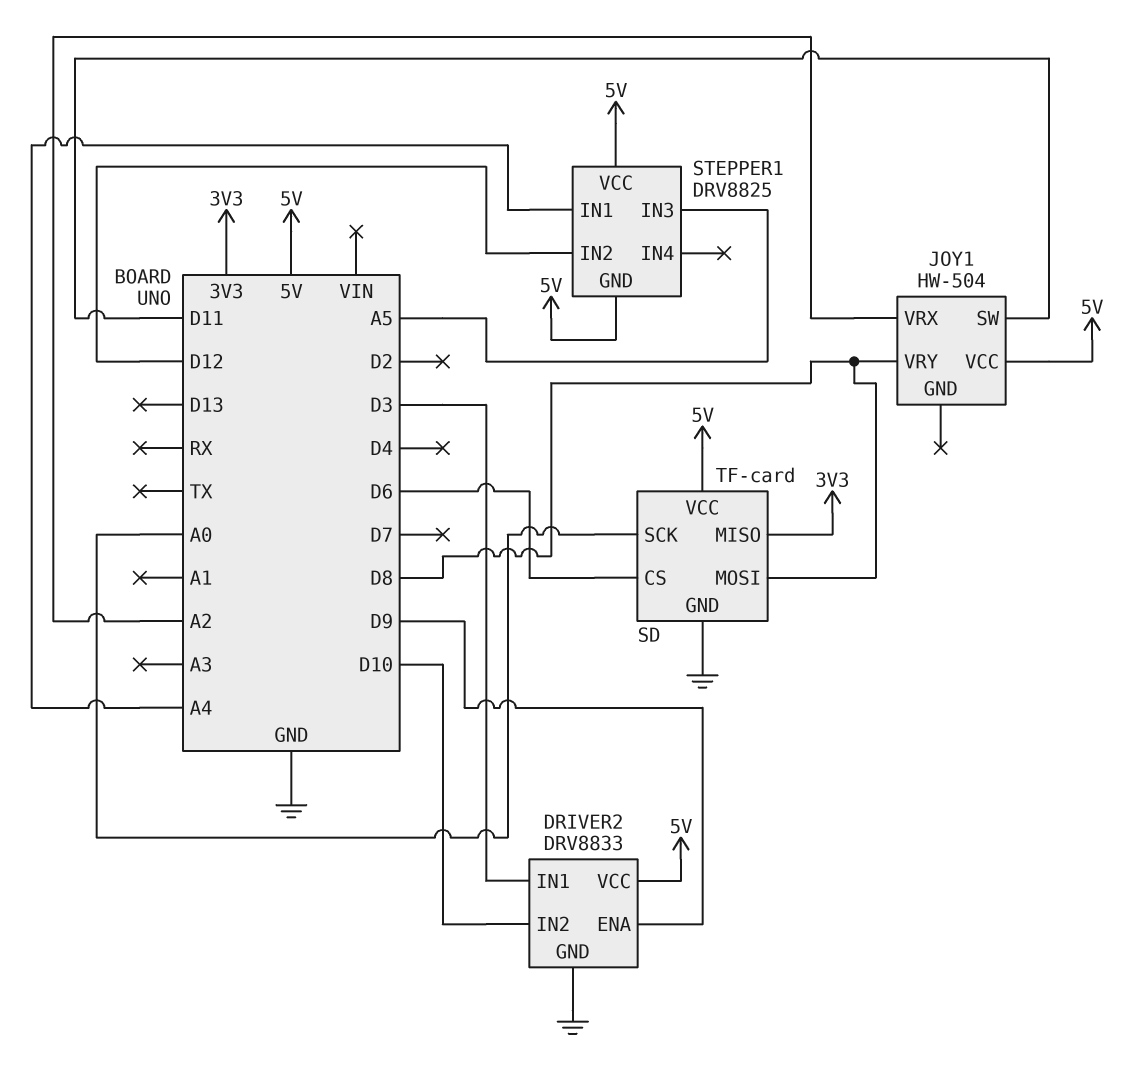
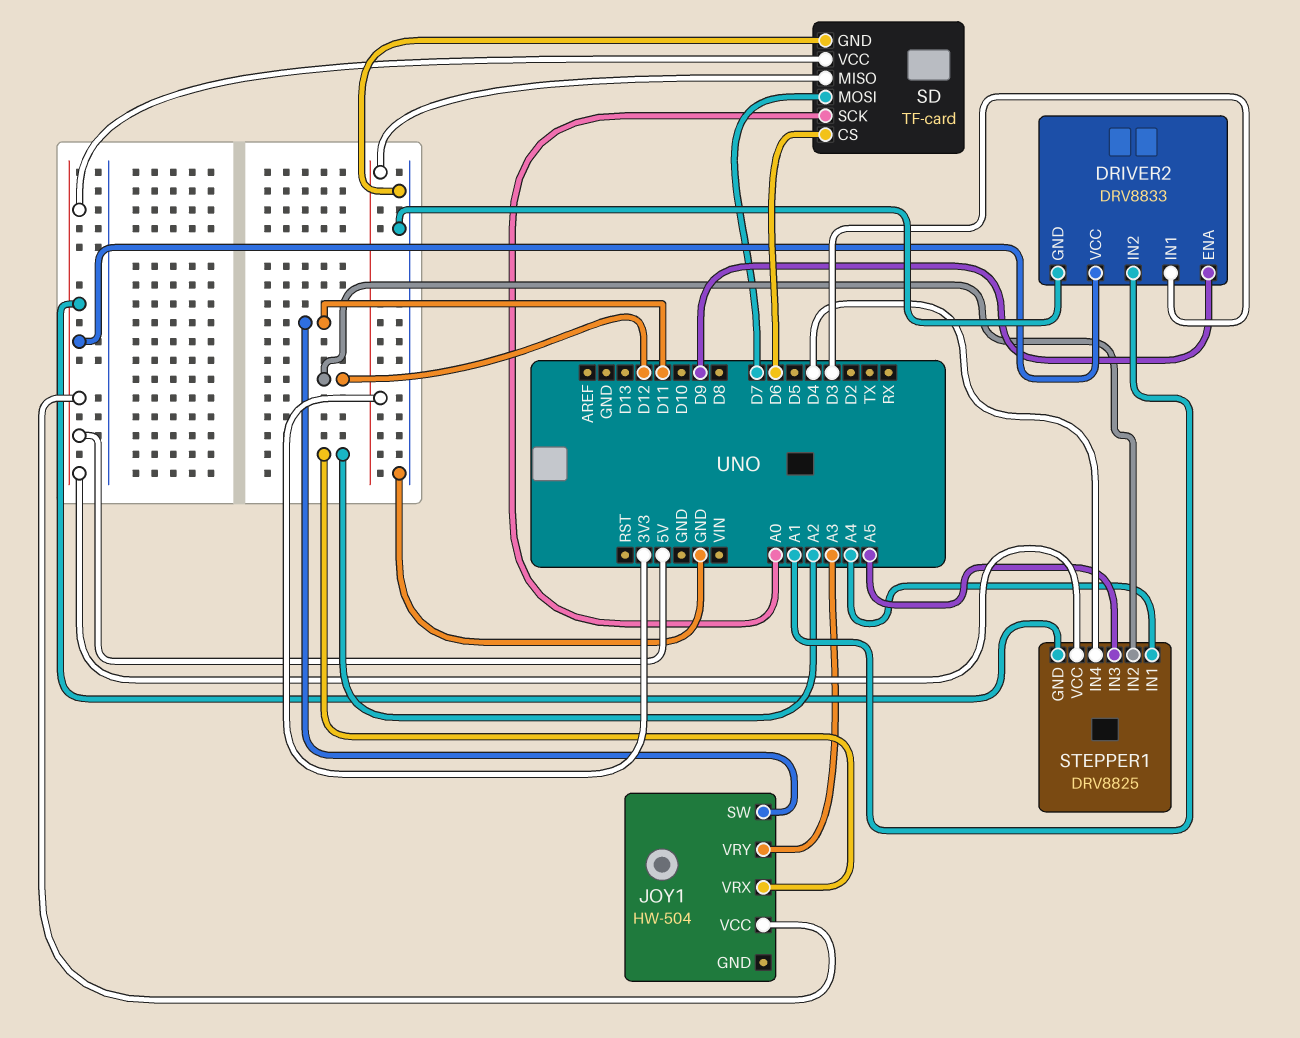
DRIVER2 pin IN2: D10 -> A1
JOY1 pin VRY: D8 -> A3
SD pin MOSI: D8 -> D7
STEPPER1 pin IN4: none -> D4

